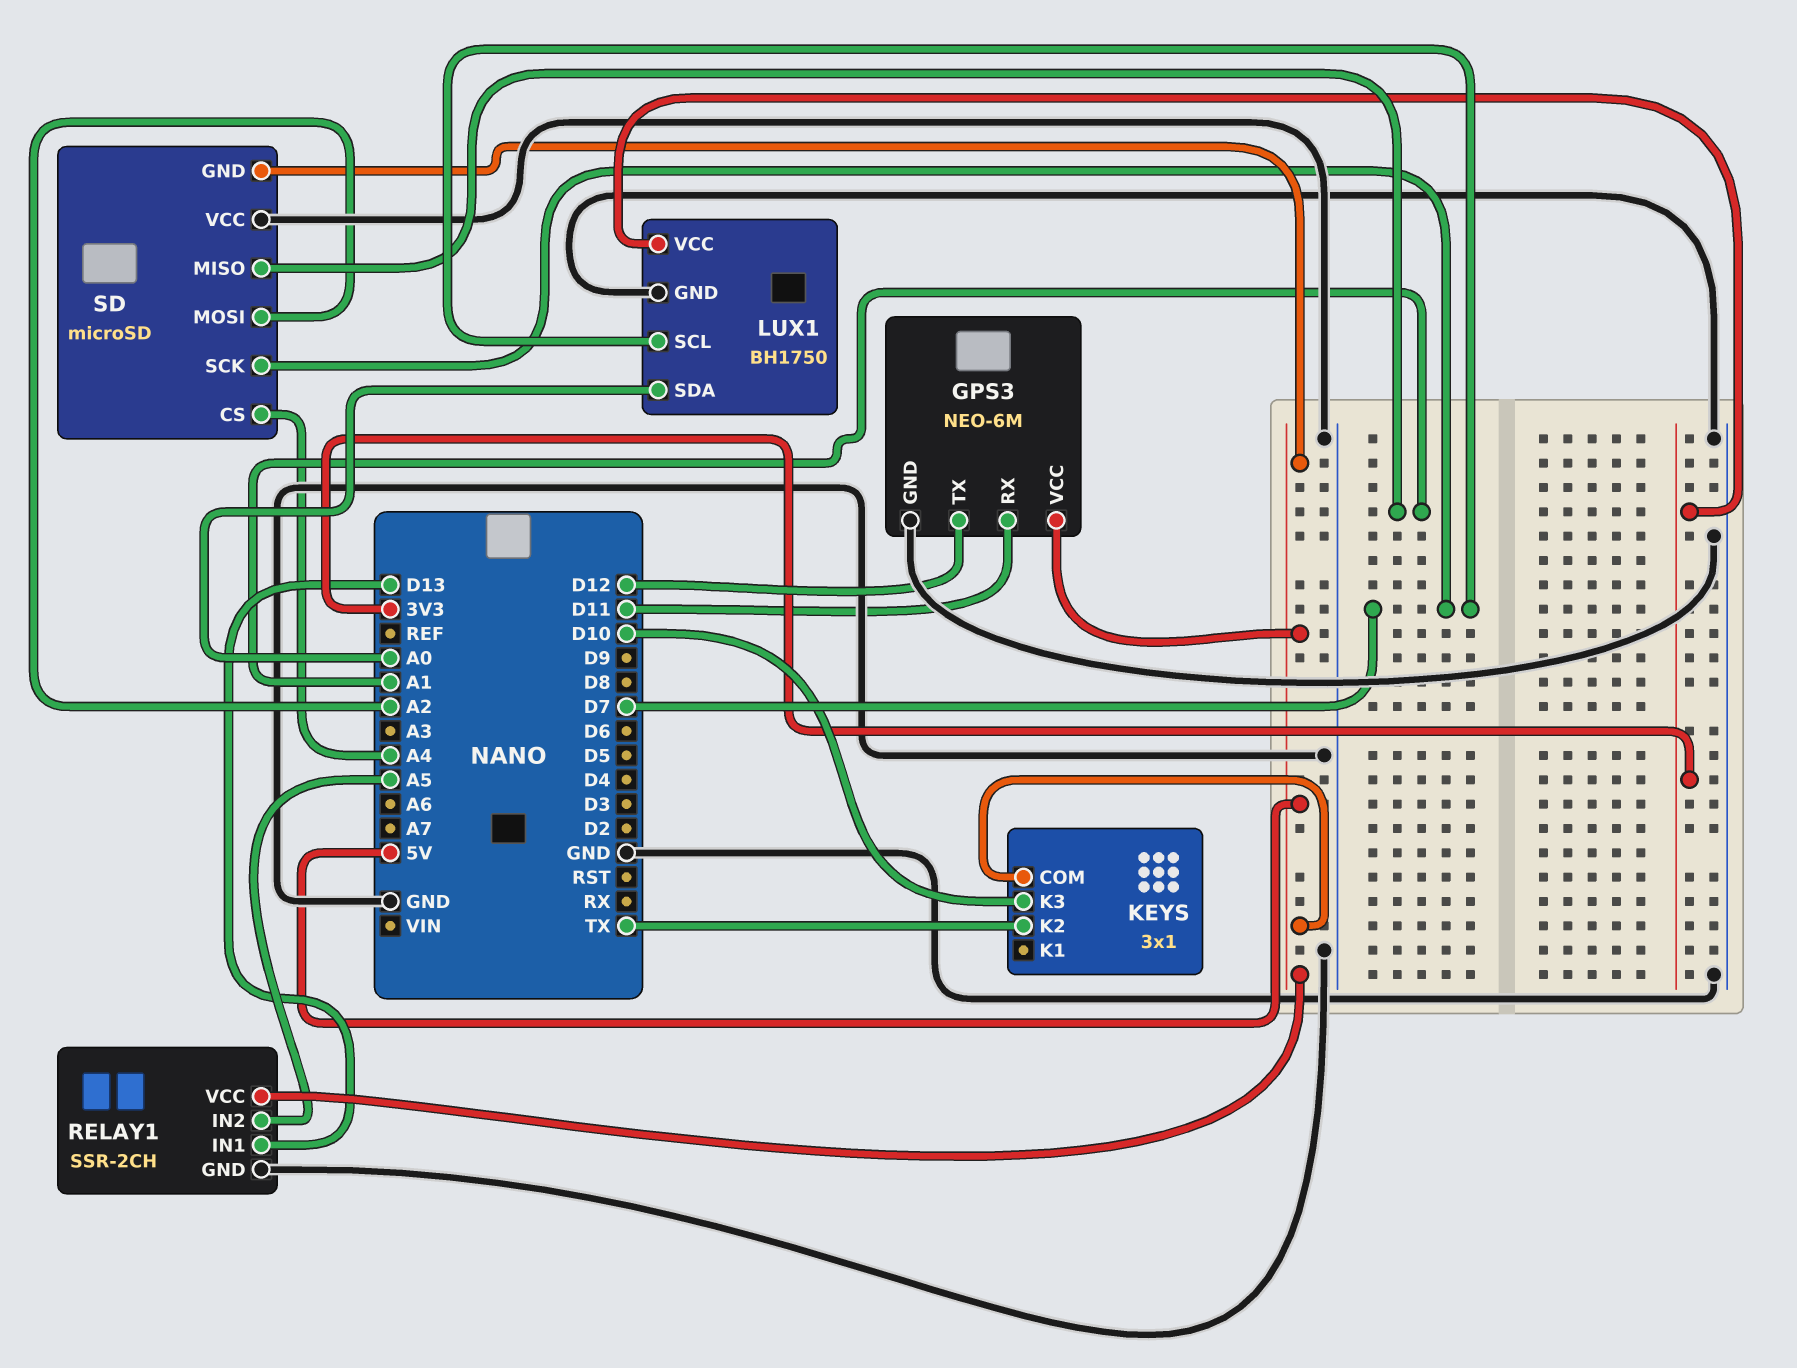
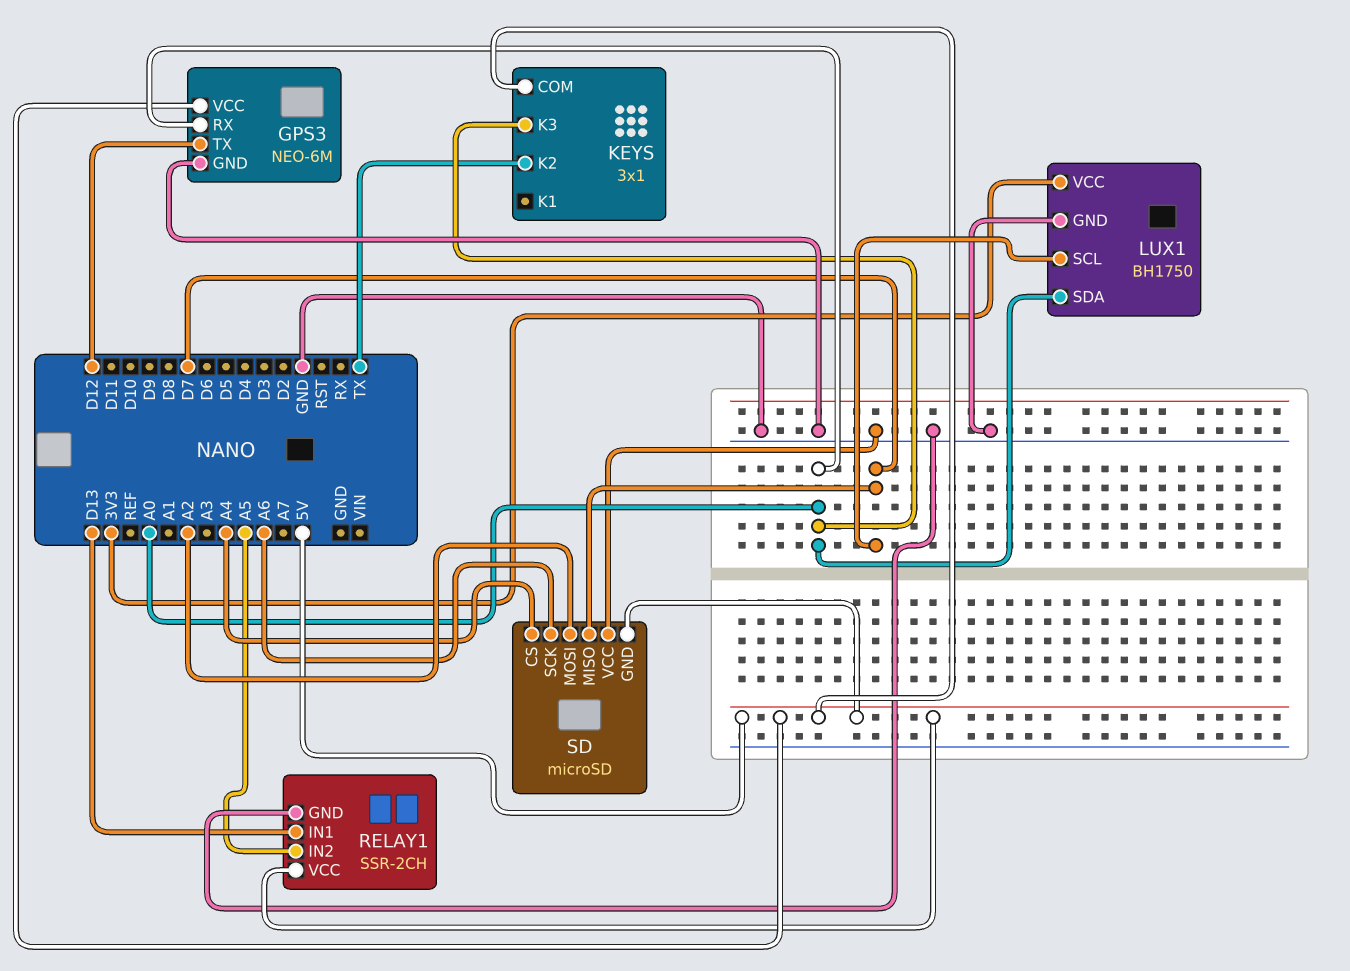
GPS3 pin RX: D11 -> A0
KEYS pin K3: D10 -> A0
SD pin MISO: A1 -> D7
SD pin SCK: D7 -> A6

